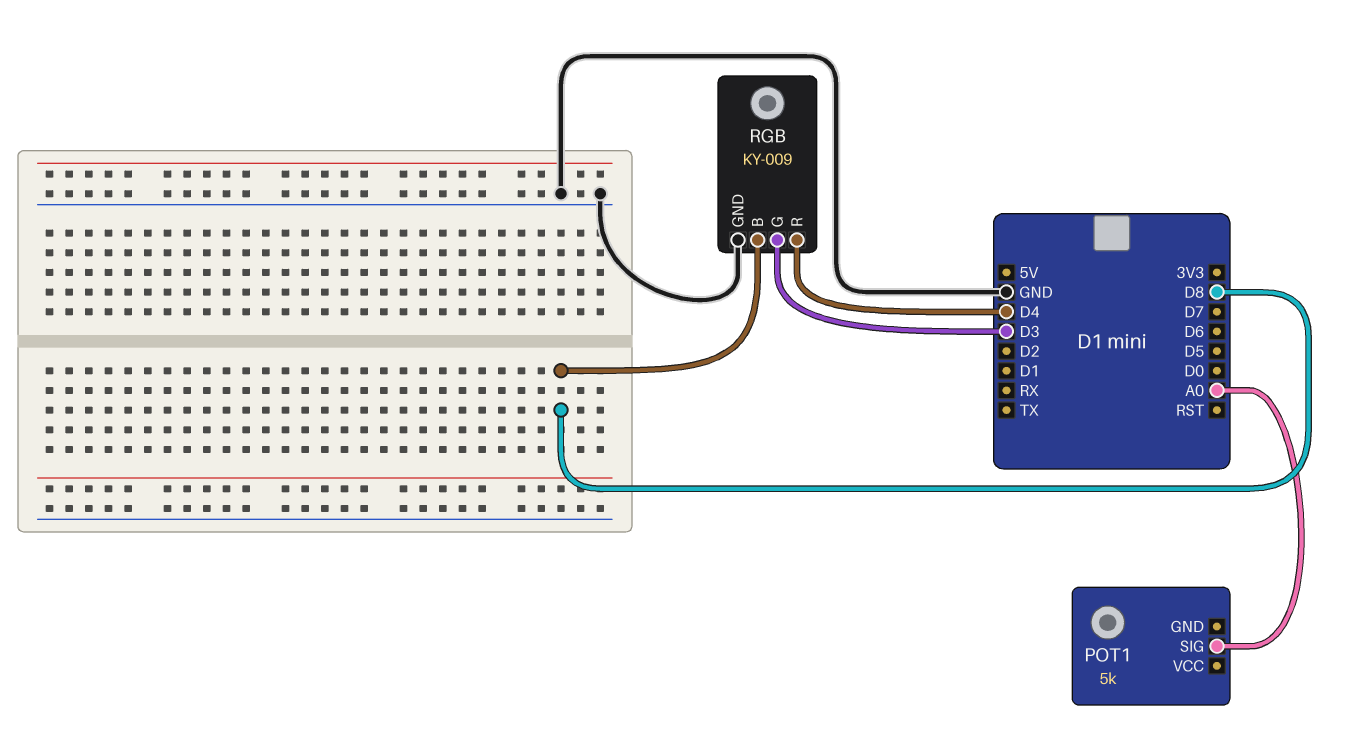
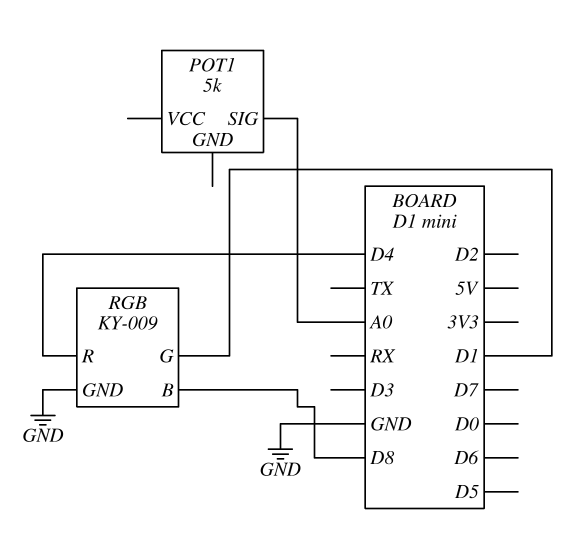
RGB pin G: D3 -> D1

